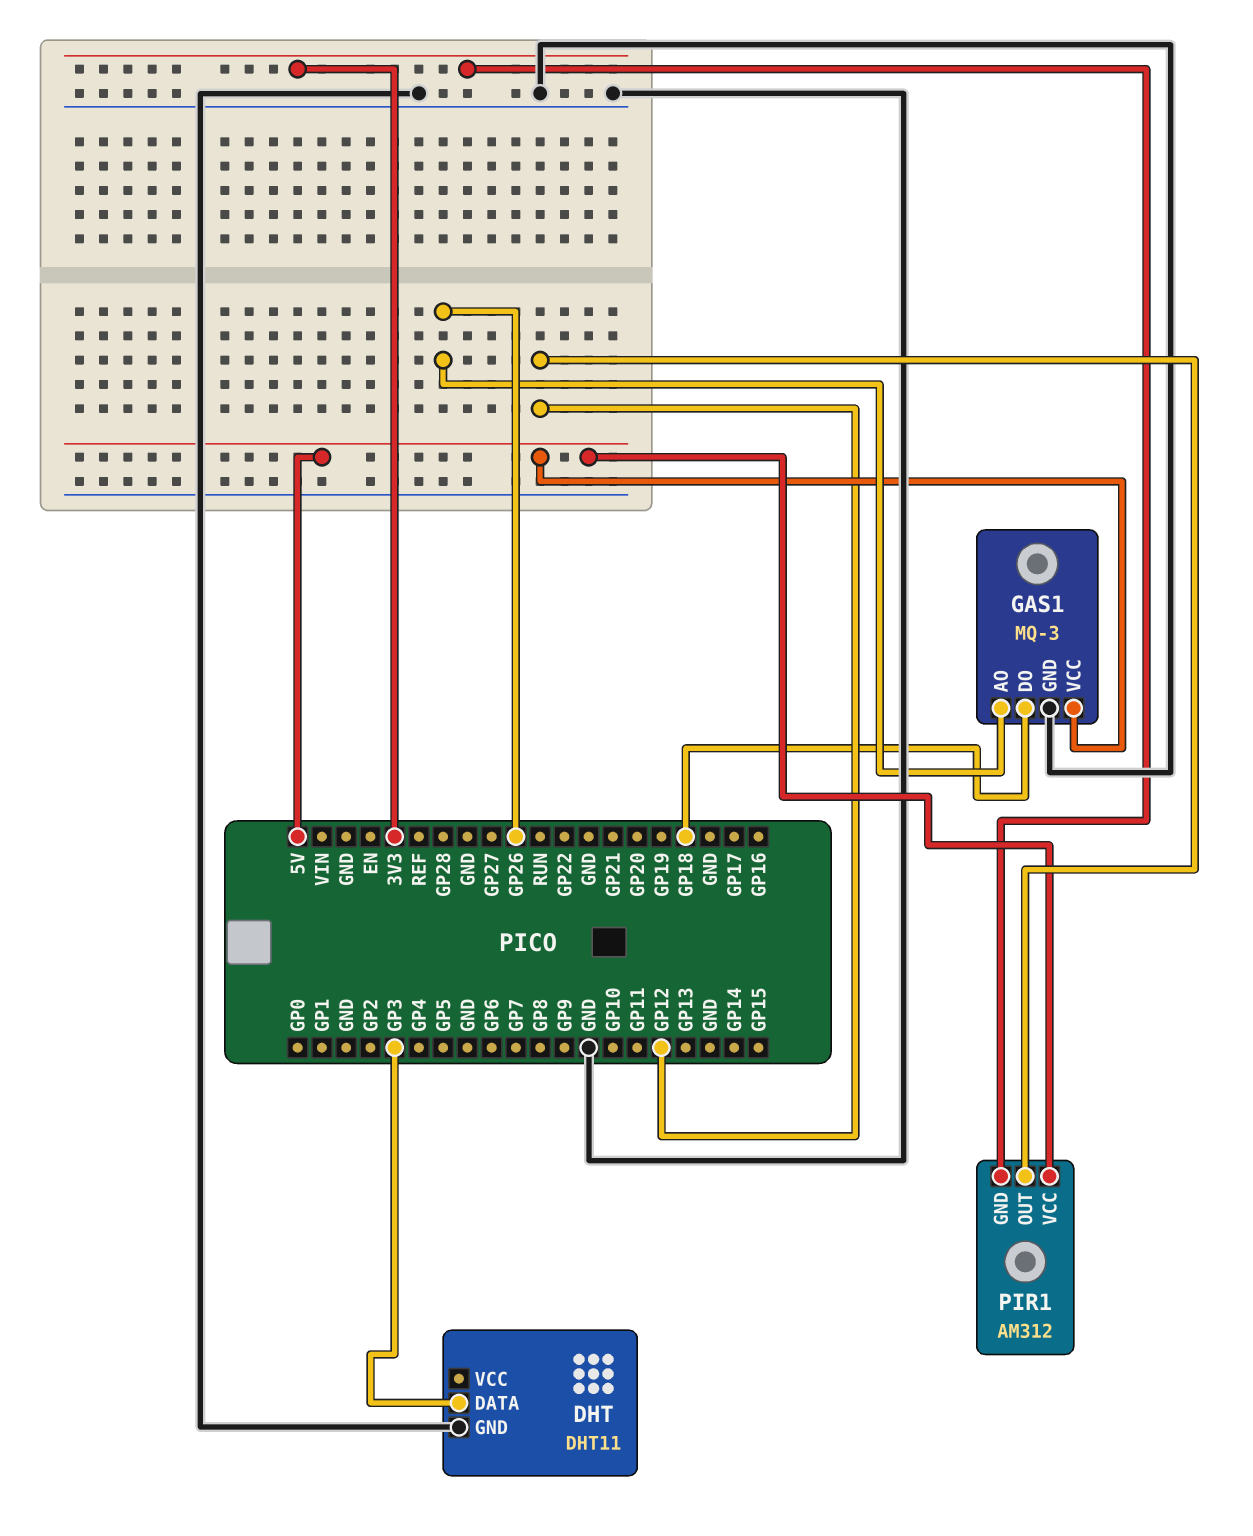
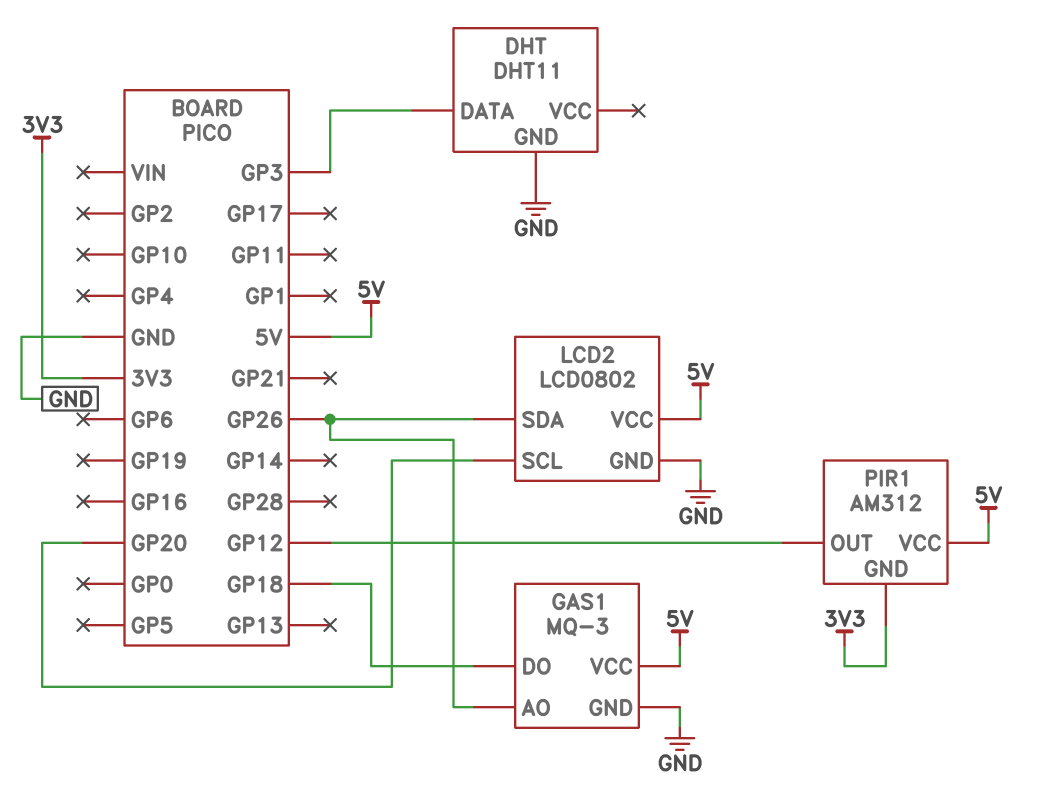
LCD2: none -> LCD0802
LCD2 pin GND: none -> GND
LCD2 pin SCL: none -> GP20
LCD2 pin SDA: none -> GP26
LCD2 pin VCC: none -> 5V

